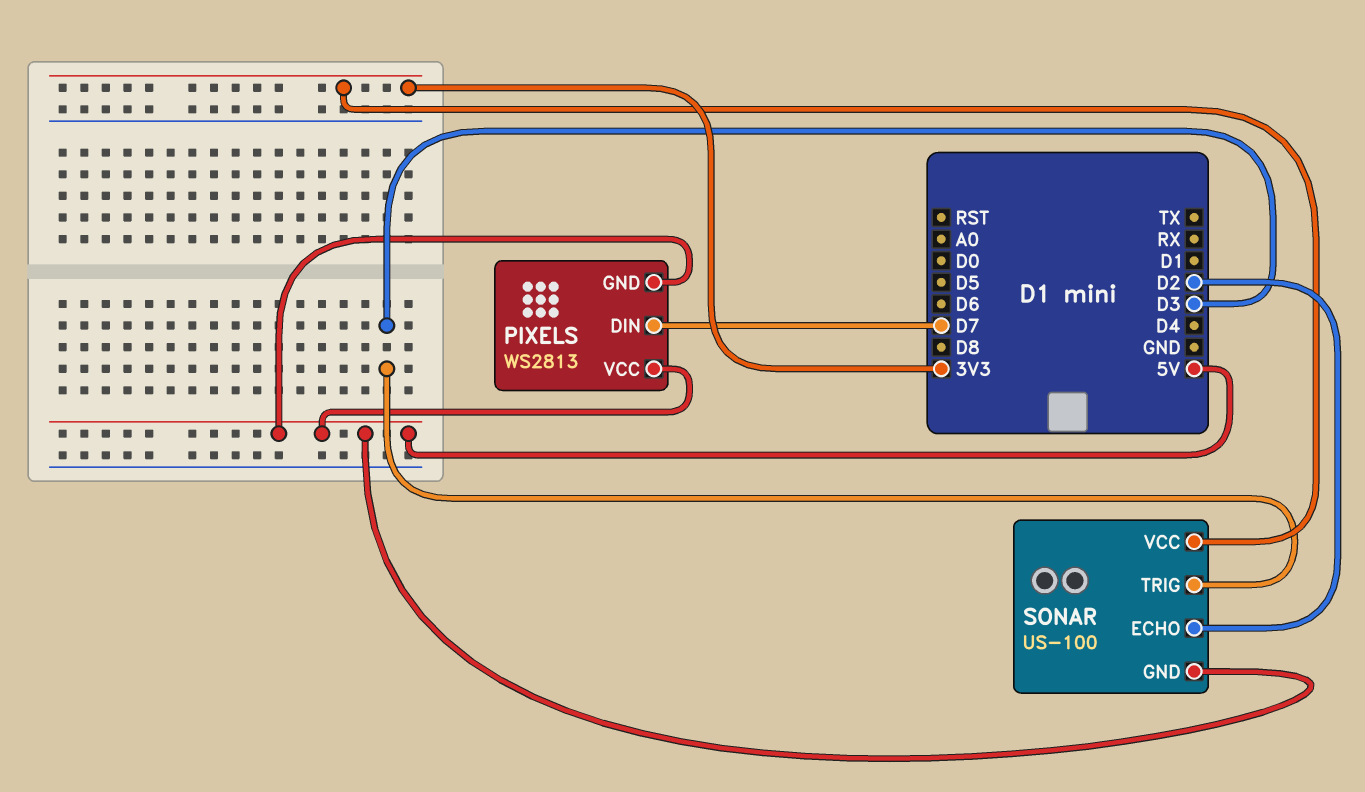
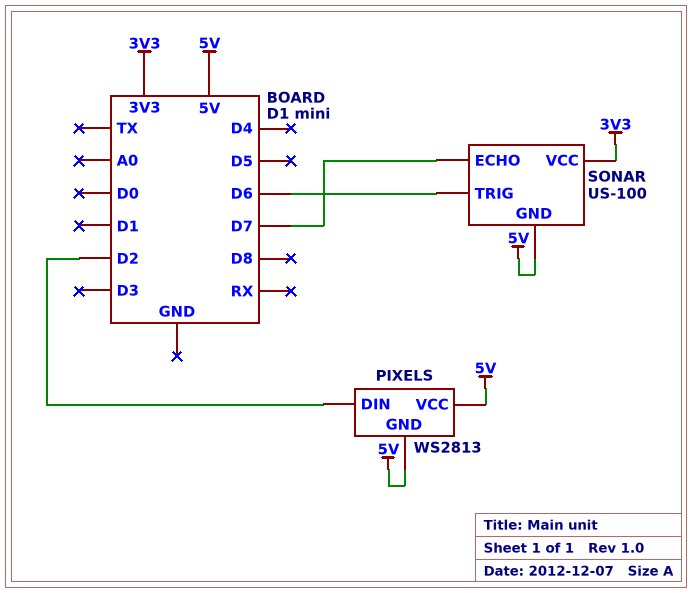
PIXELS pin DIN: D7 -> D2
SONAR pin ECHO: D2 -> D7
SONAR pin TRIG: D3 -> D6

